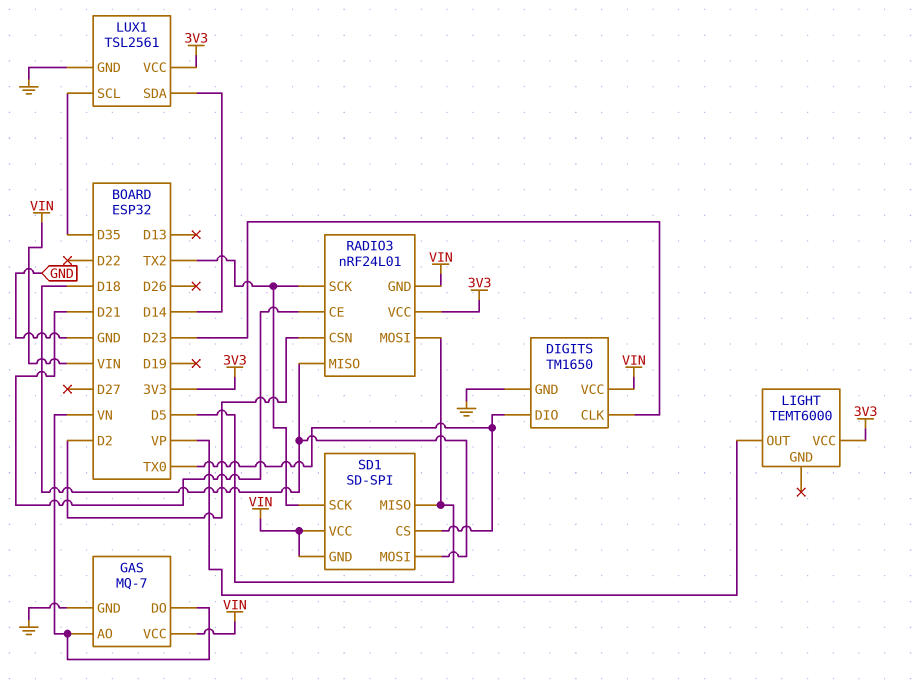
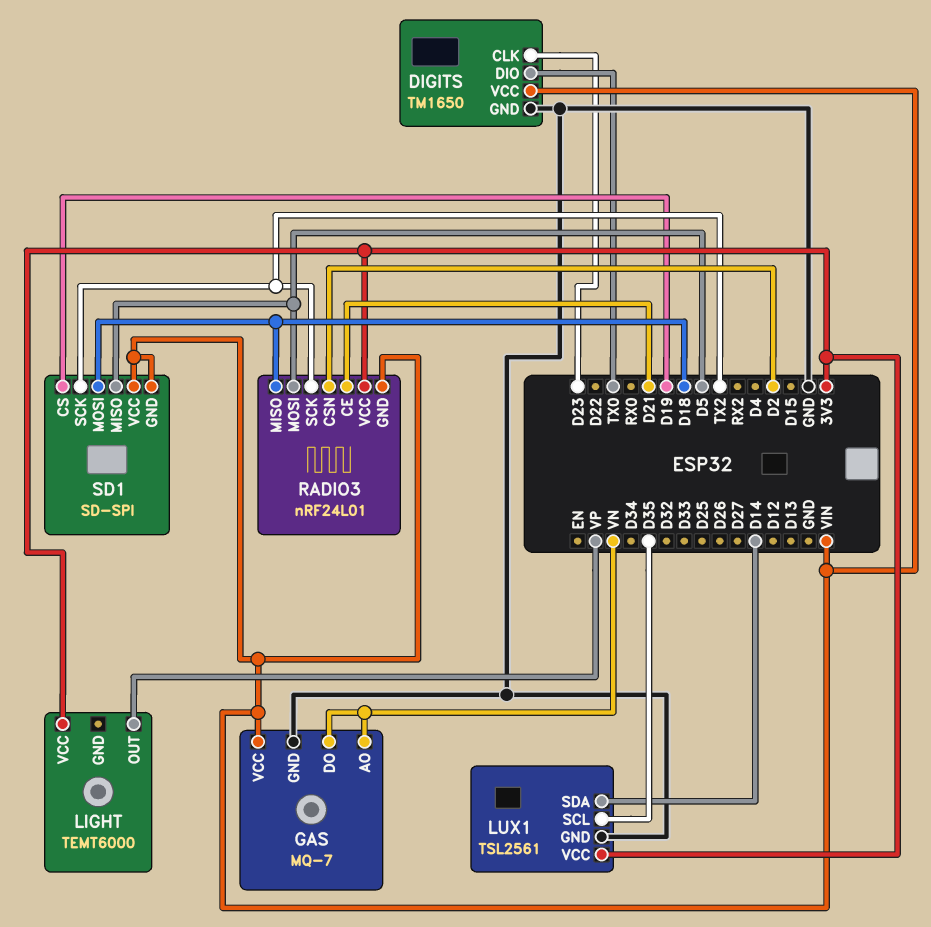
SD1 pin CS: TX0 -> D19

